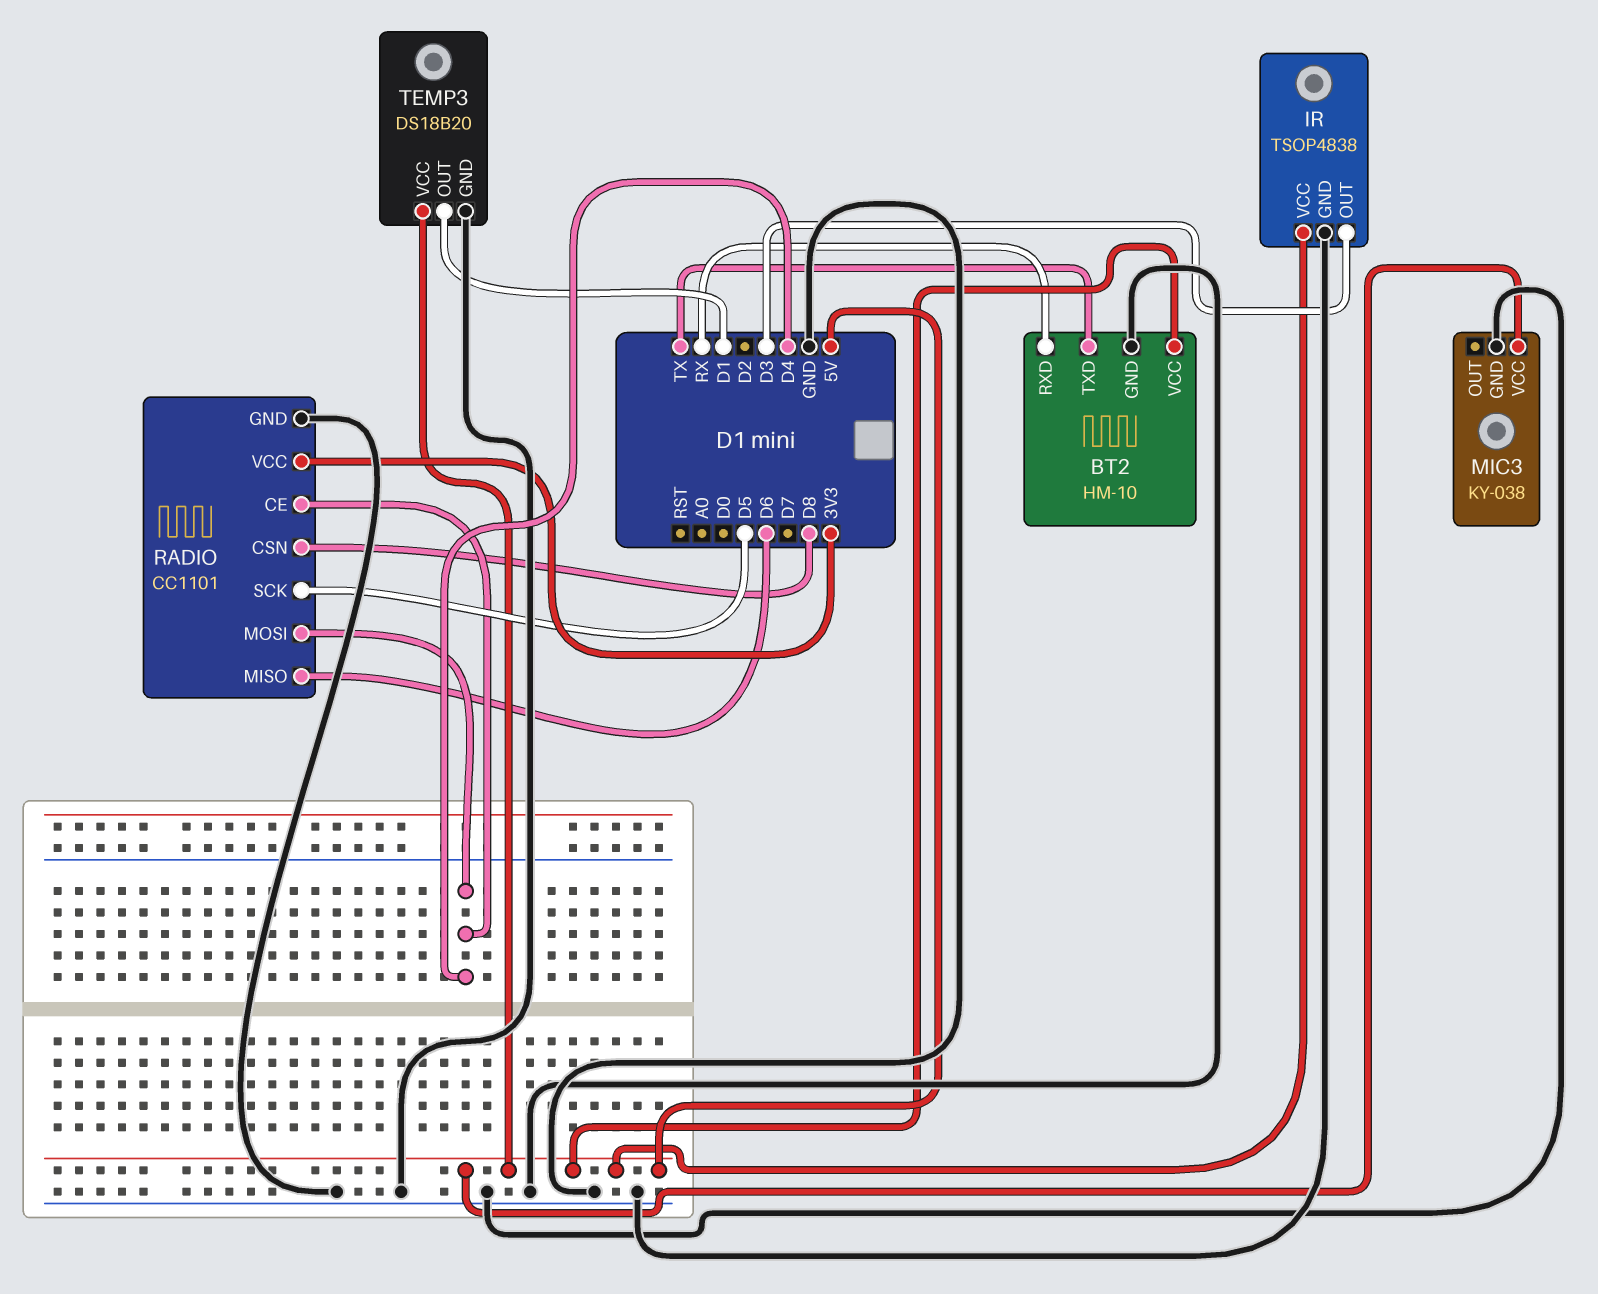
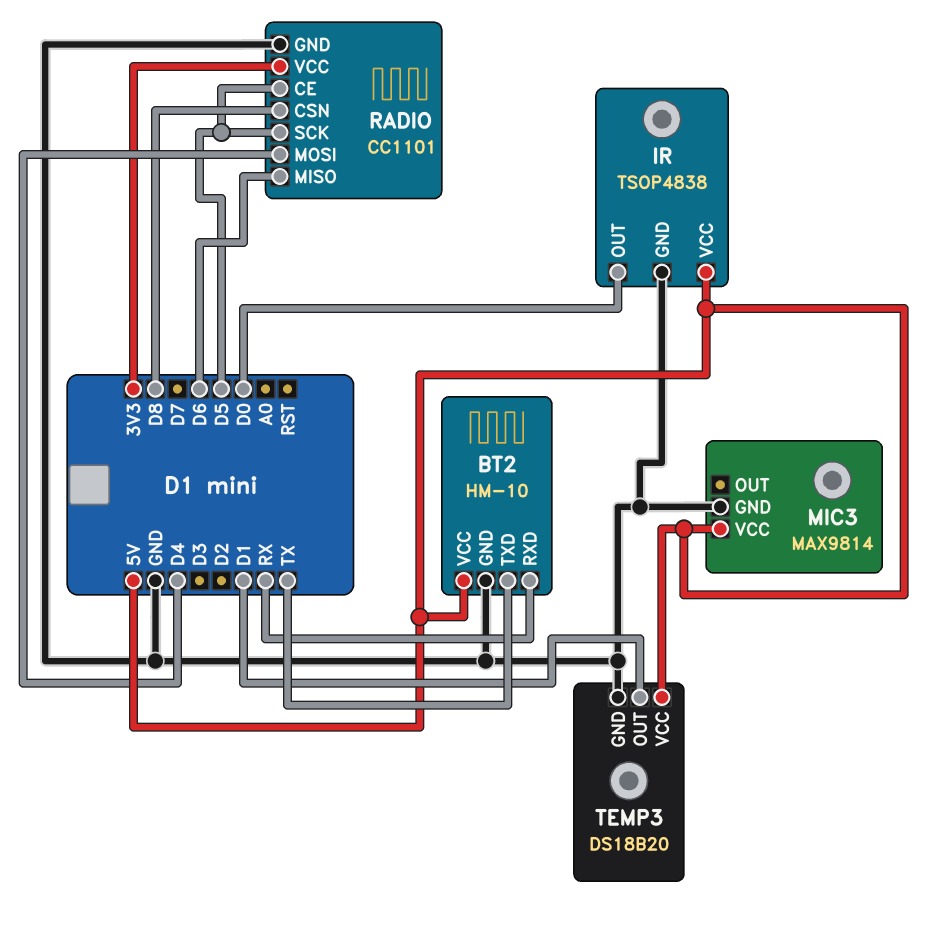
IR pin OUT: D3 -> D0
MIC3: KY-038 -> MAX9814
RADIO pin CE: D4 -> D5

